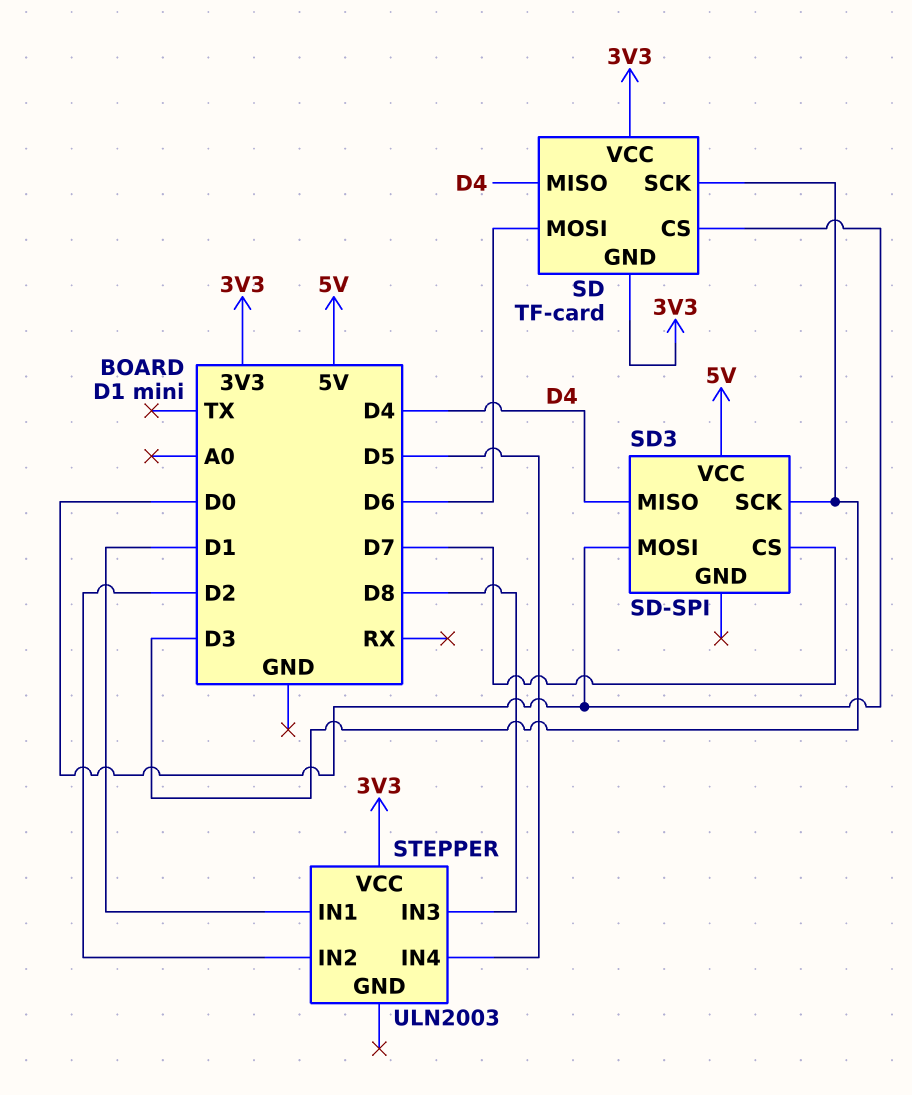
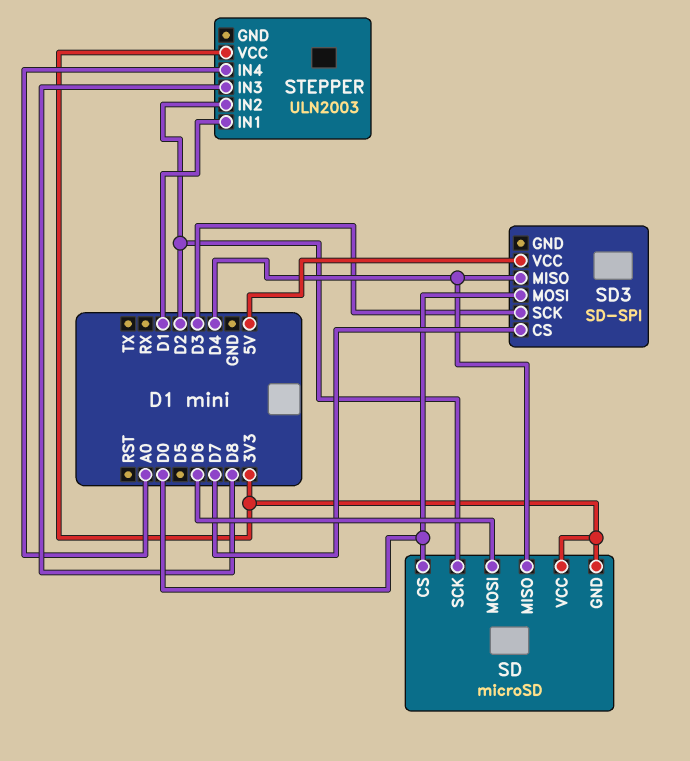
SD: TF-card -> microSD
SD pin SCK: D3 -> D2
STEPPER pin IN4: D5 -> A0

